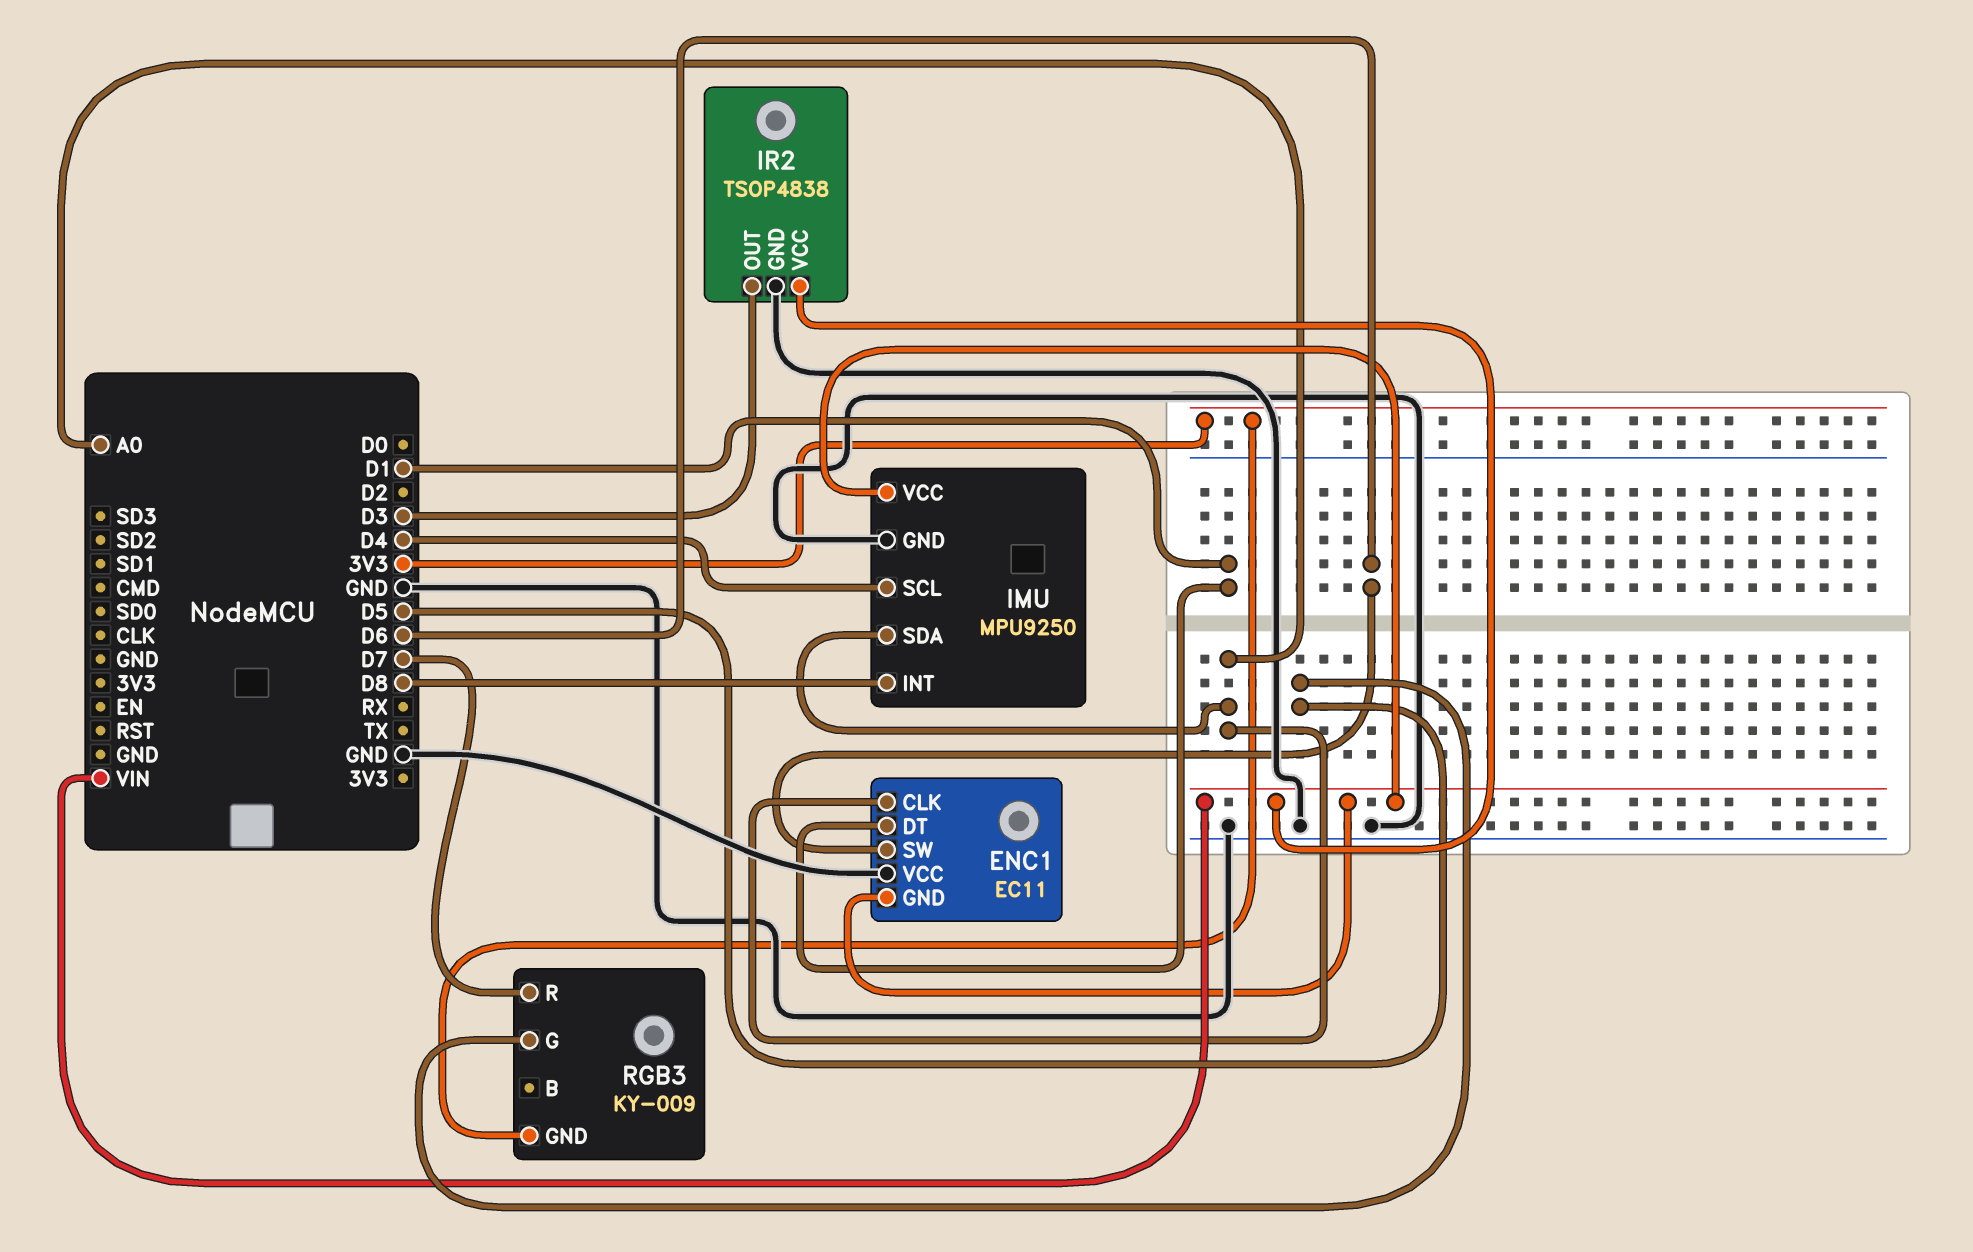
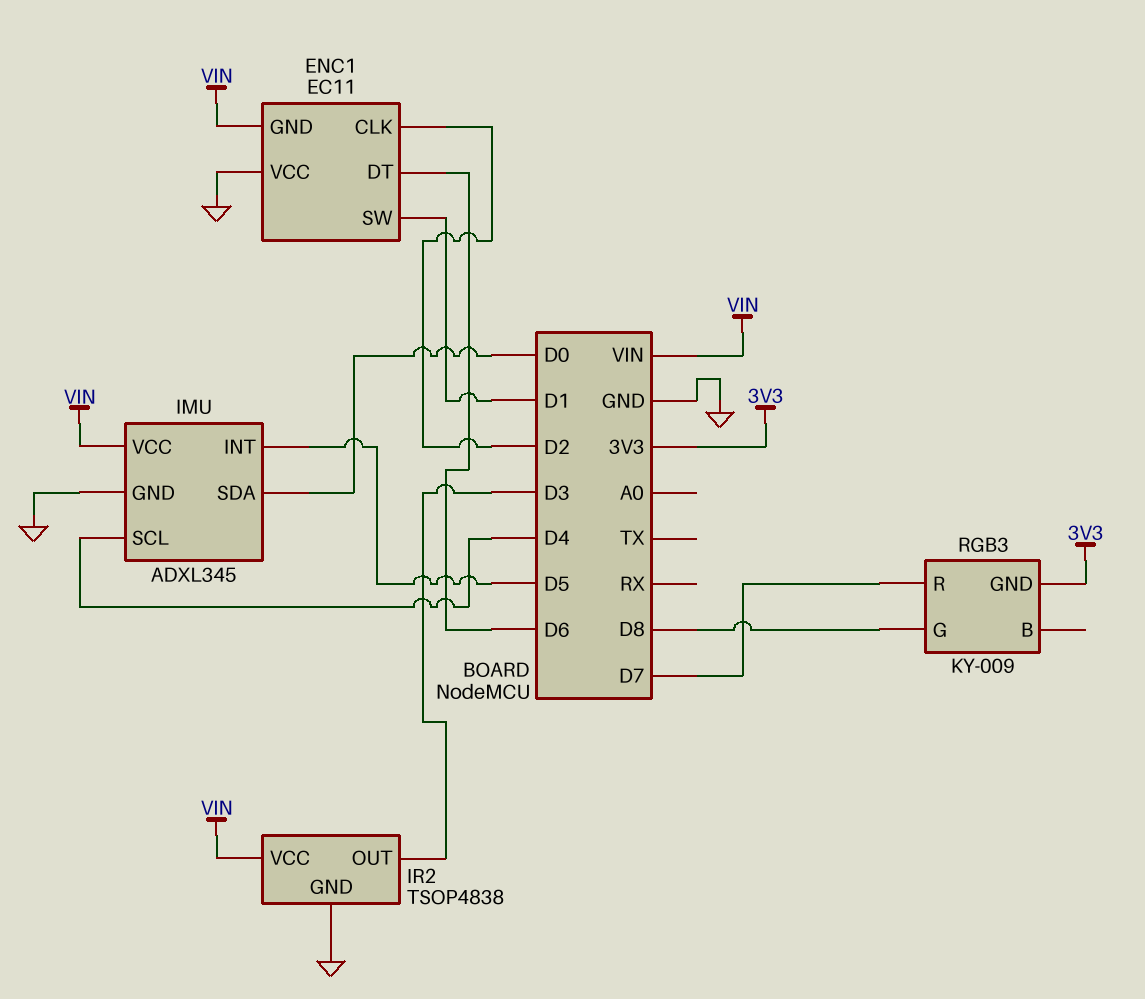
ENC1 pin CLK: A0 -> D2
ENC1 pin DT: D1 -> D6
ENC1 pin SW: D6 -> D1
IMU: MPU9250 -> ADXL345
IMU pin INT: D8 -> D5
IMU pin SDA: A0 -> D0
RGB3 pin G: D5 -> D8

